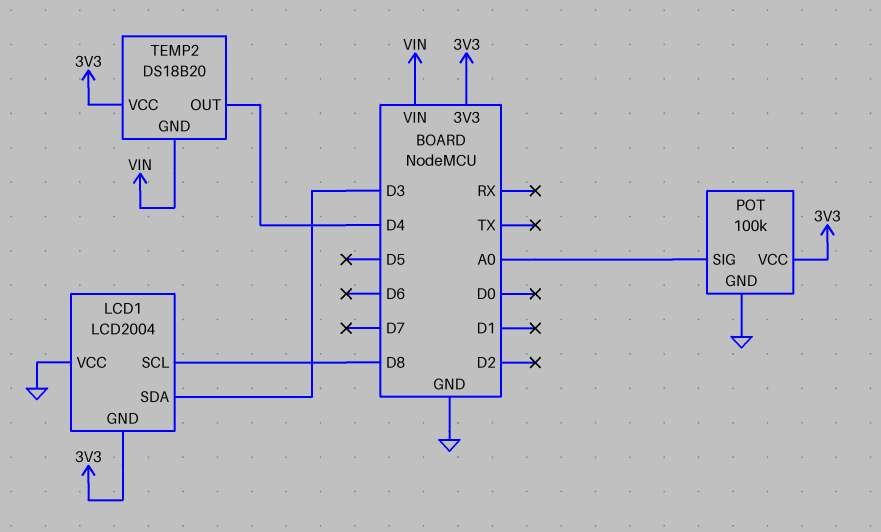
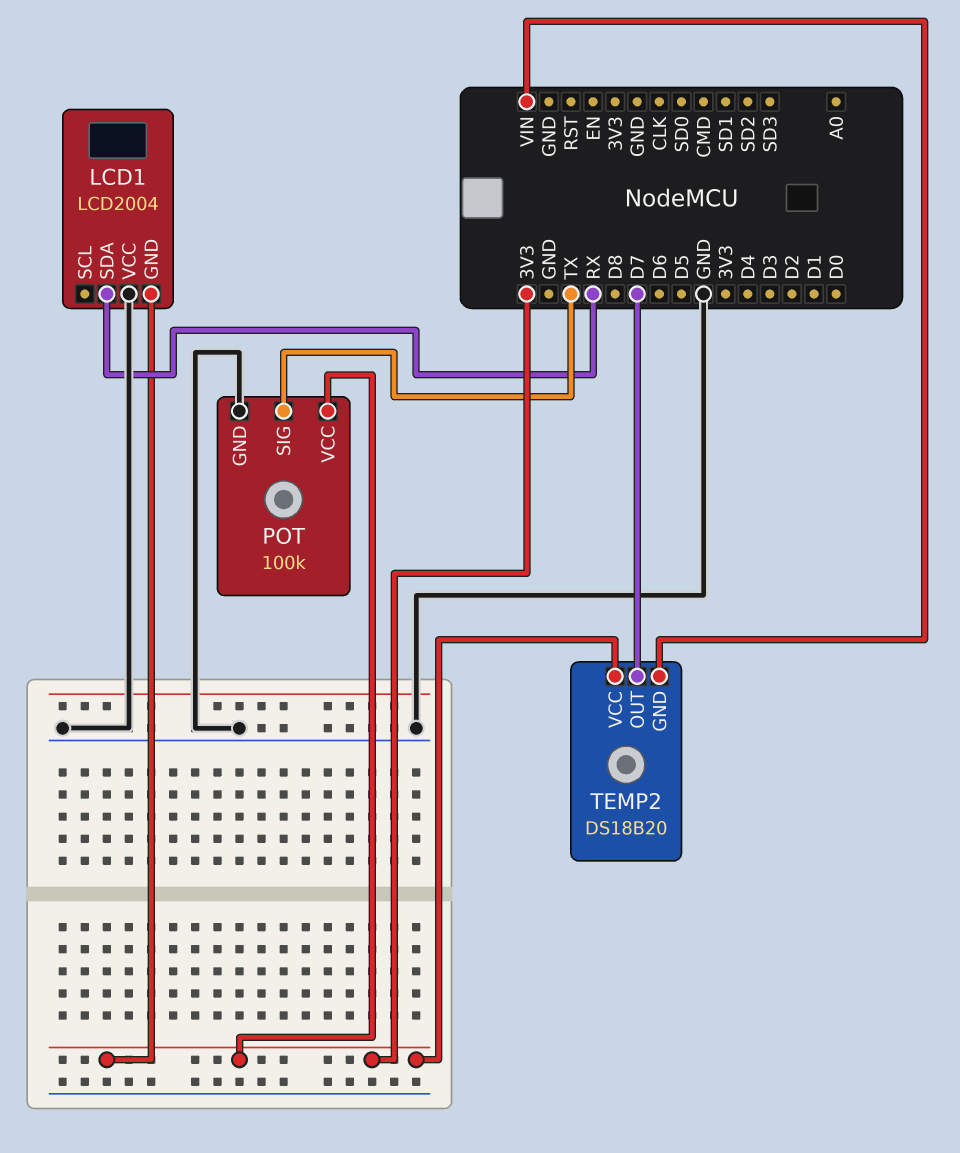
LCD1 pin SCL: D8 -> none
LCD1 pin SDA: D3 -> RX
POT pin SIG: A0 -> TX
TEMP2 pin OUT: D4 -> D7

